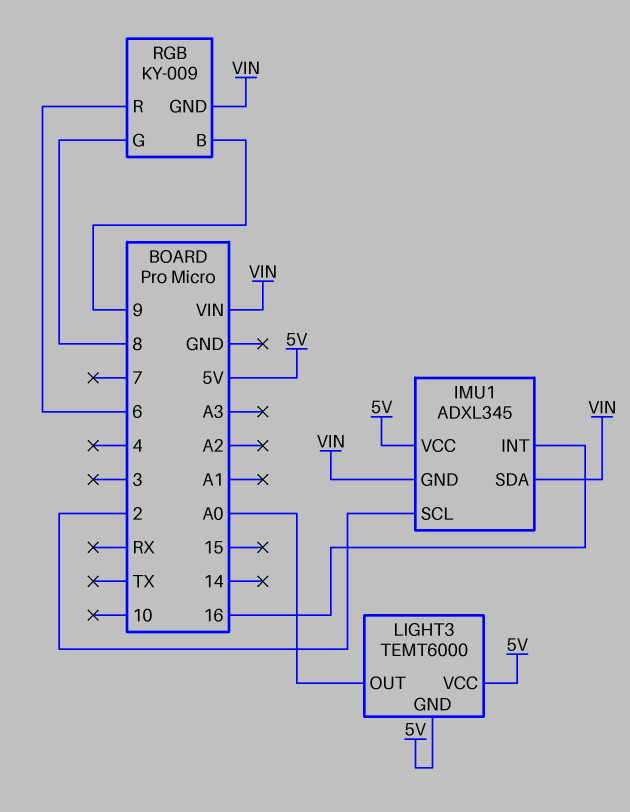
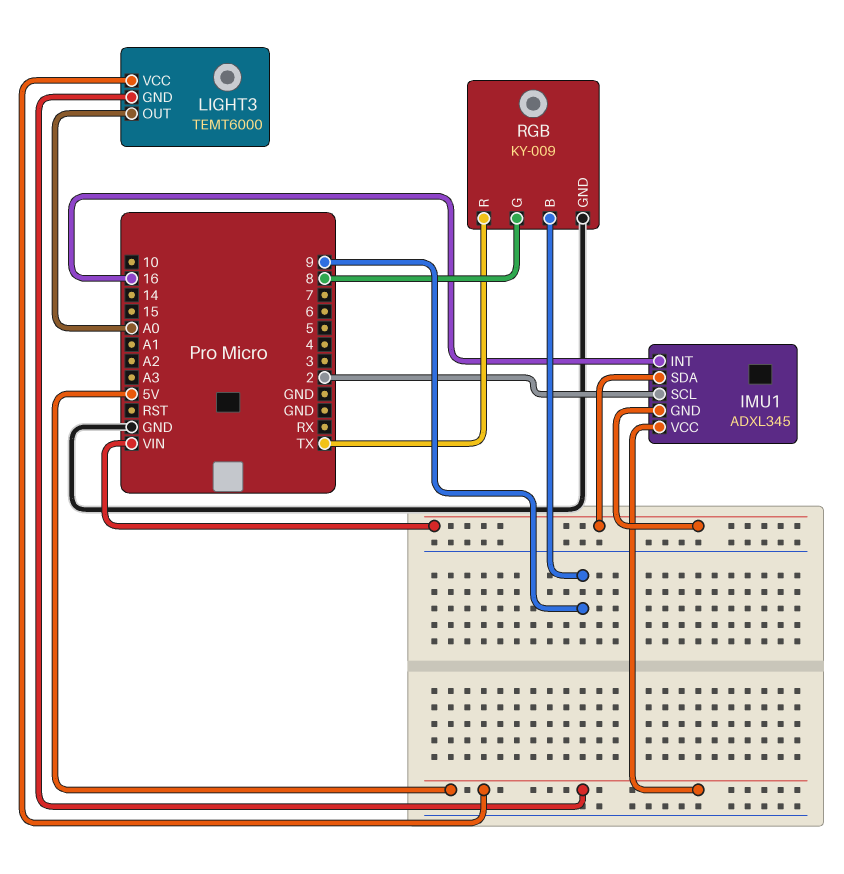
RGB pin GND: VIN -> GND
RGB pin R: 6 -> TX

